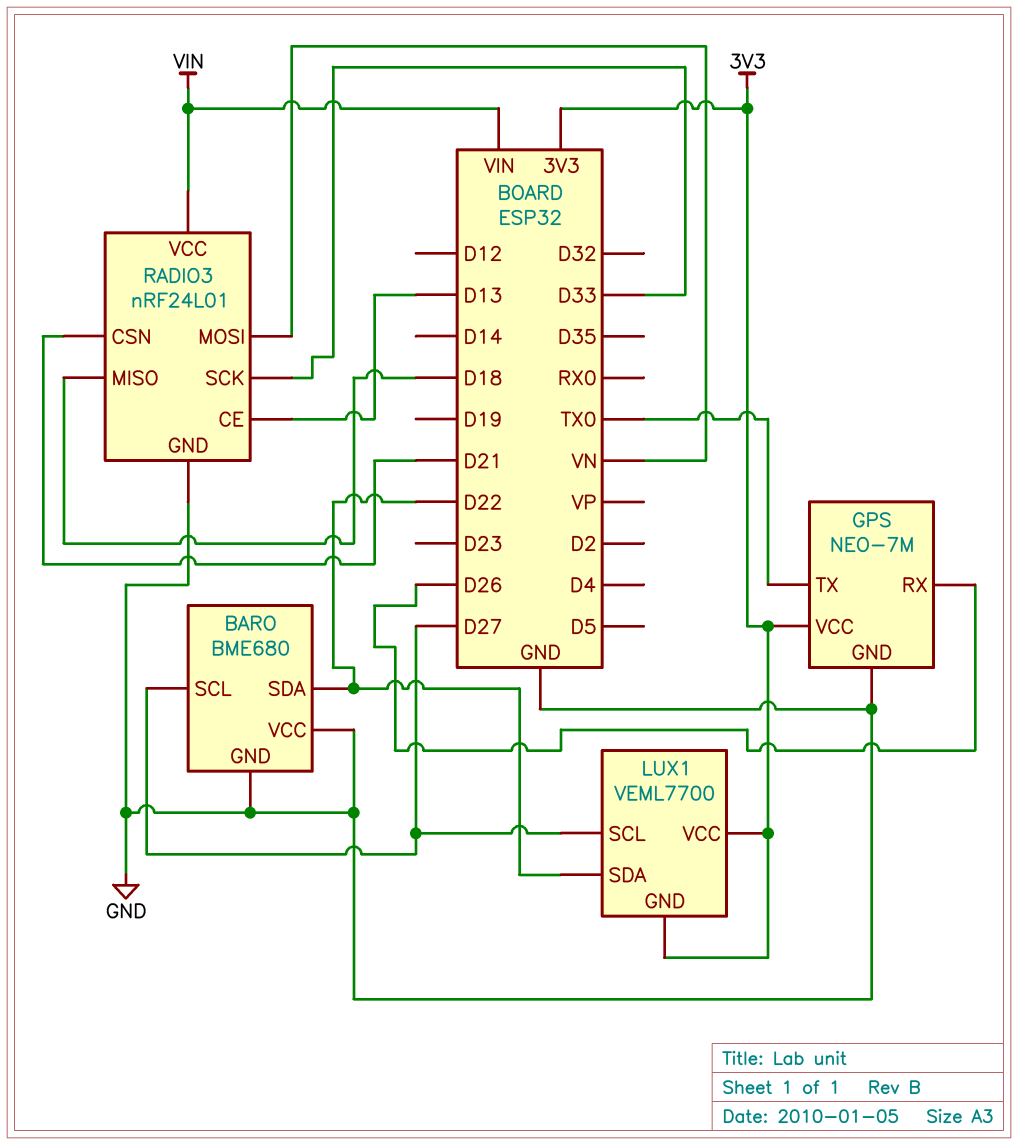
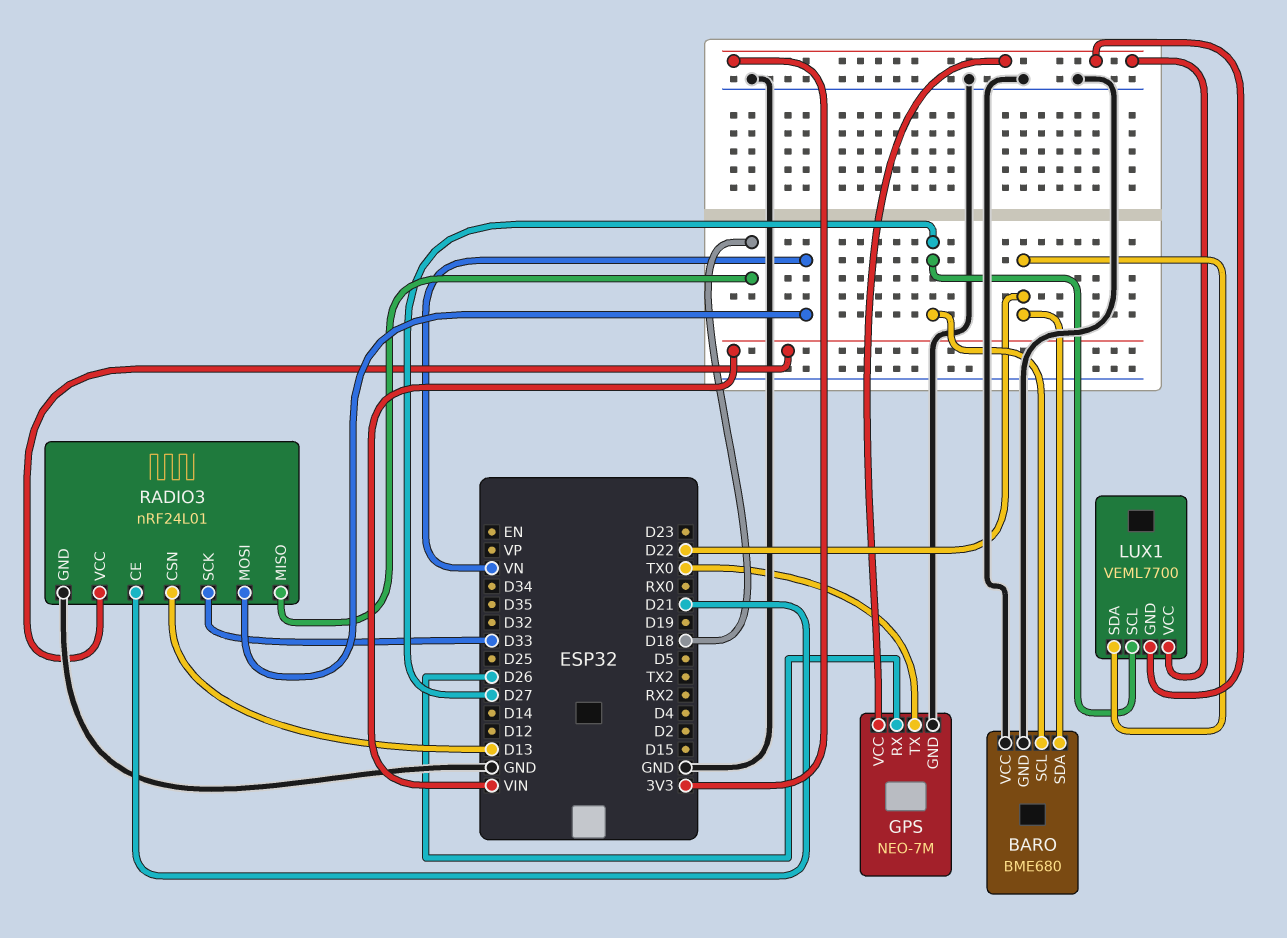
RADIO3 pin CE: D13 -> D21
RADIO3 pin CSN: D21 -> D13

